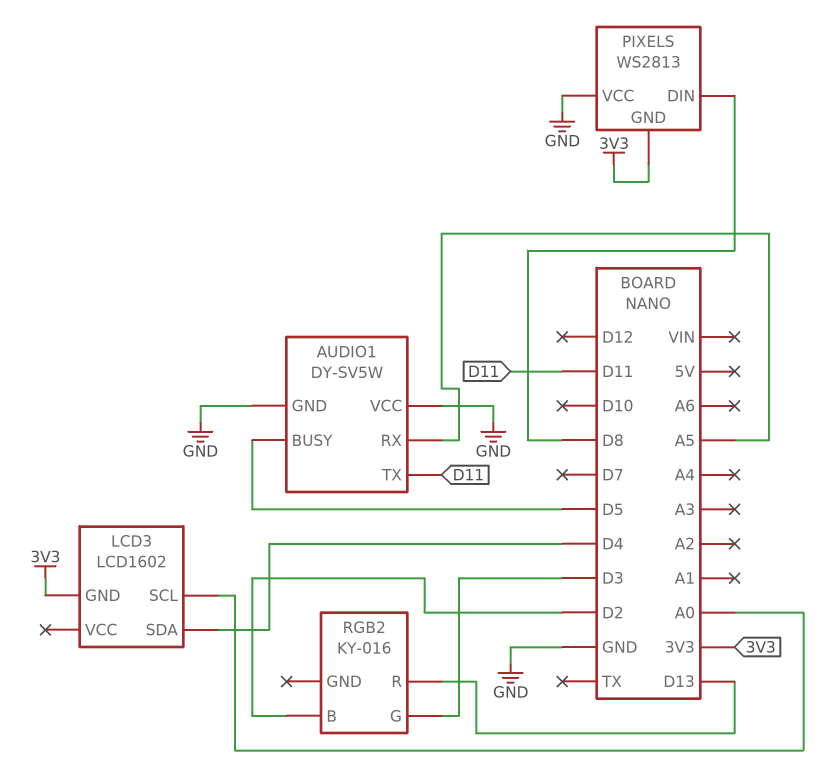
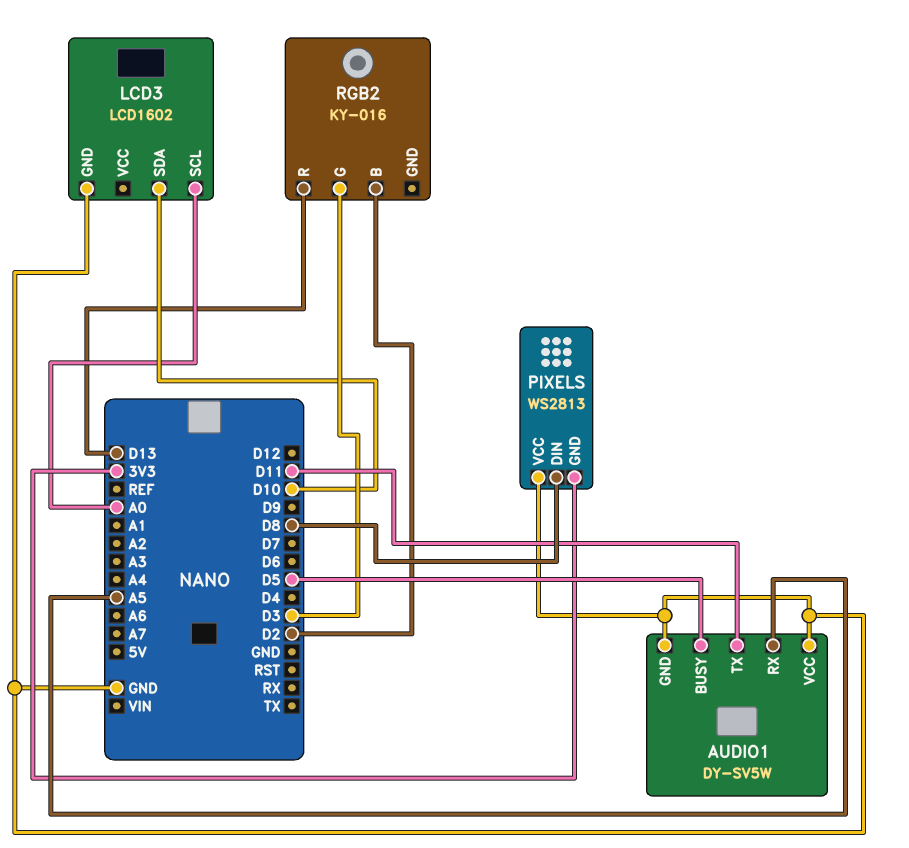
LCD3 pin GND: 3V3 -> GND
LCD3 pin SDA: D4 -> D10

